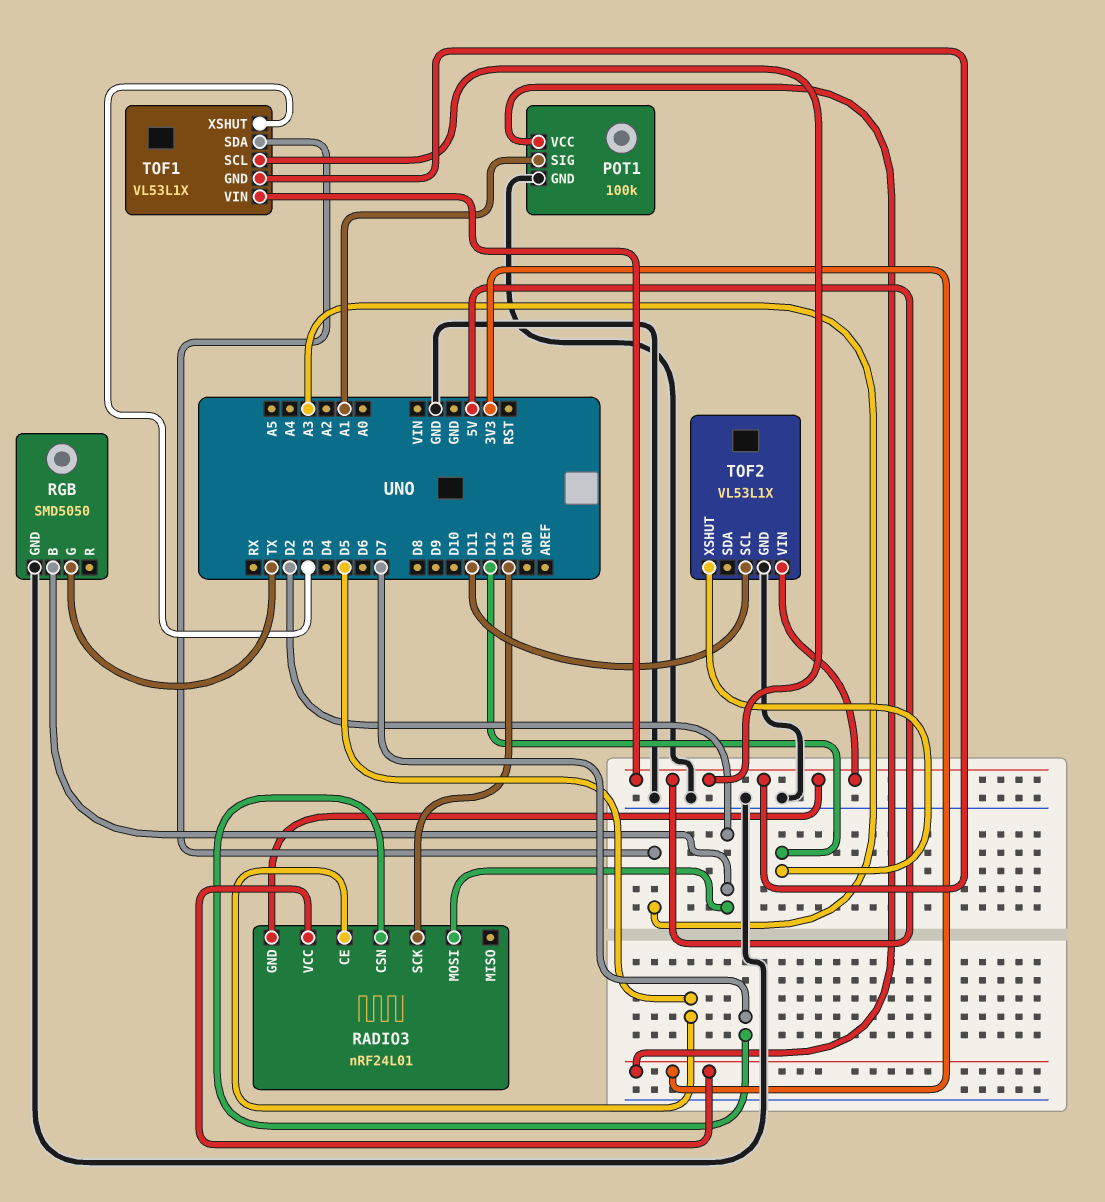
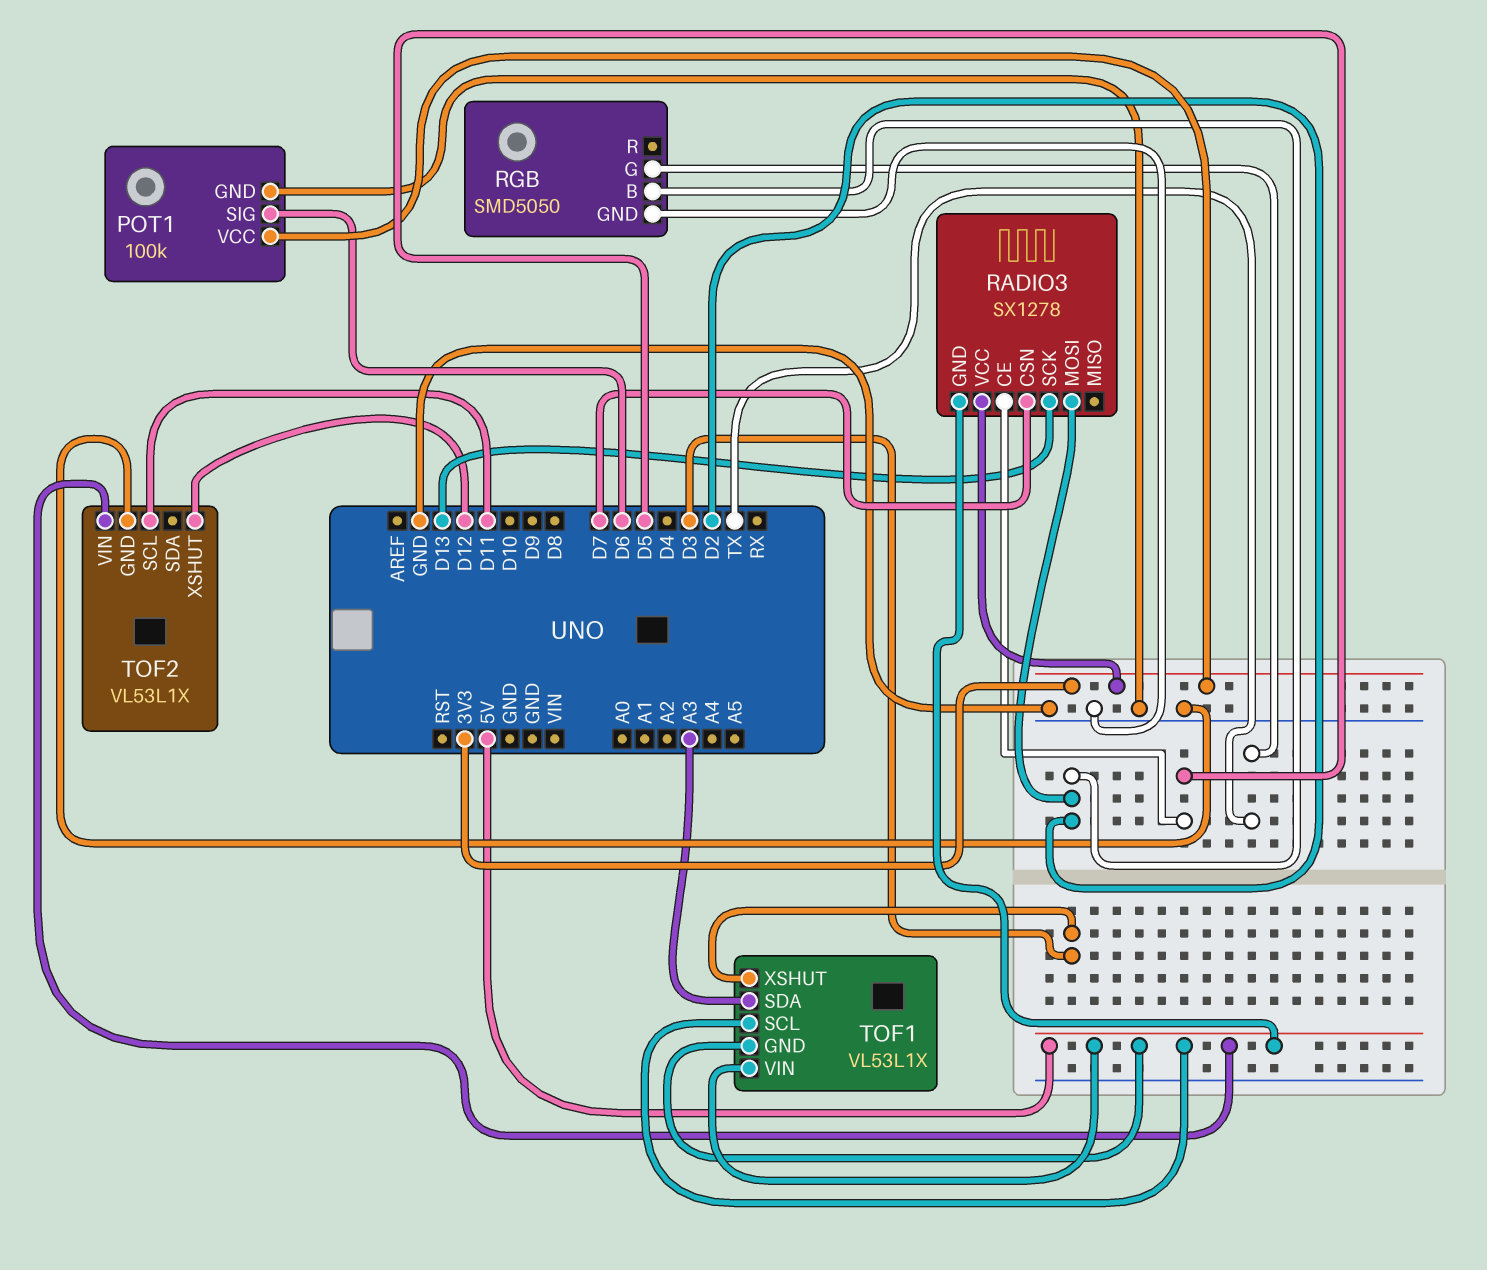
POT1 pin SIG: A1 -> D6
RADIO3: nRF24L01 -> SX1278

